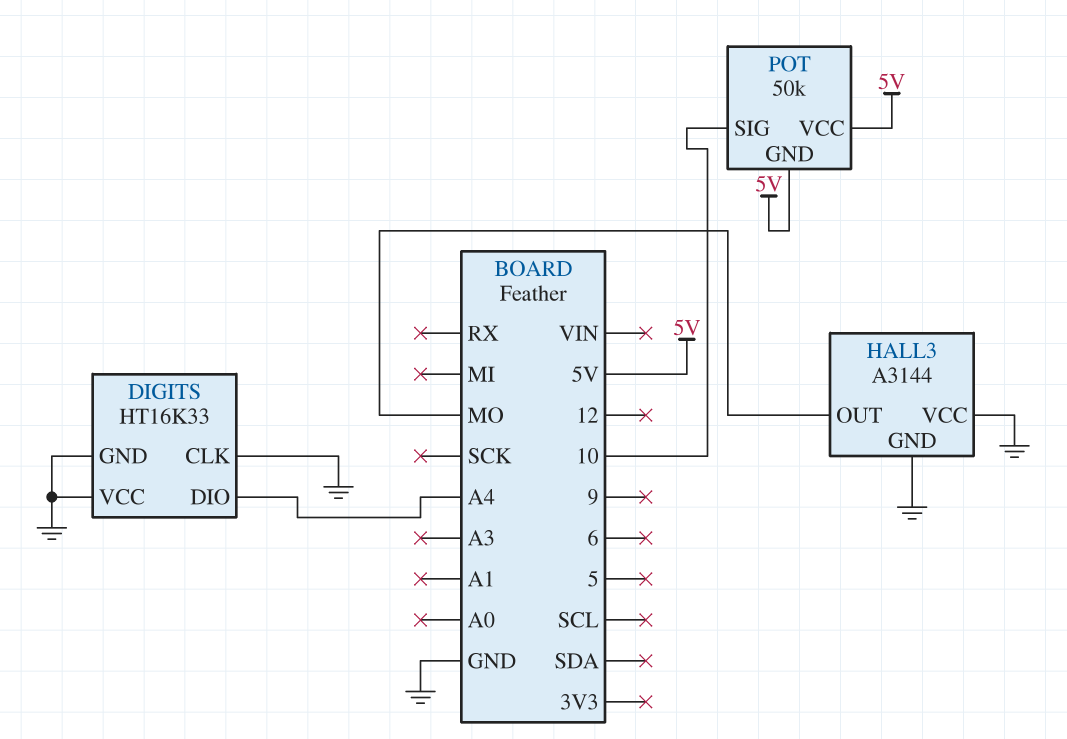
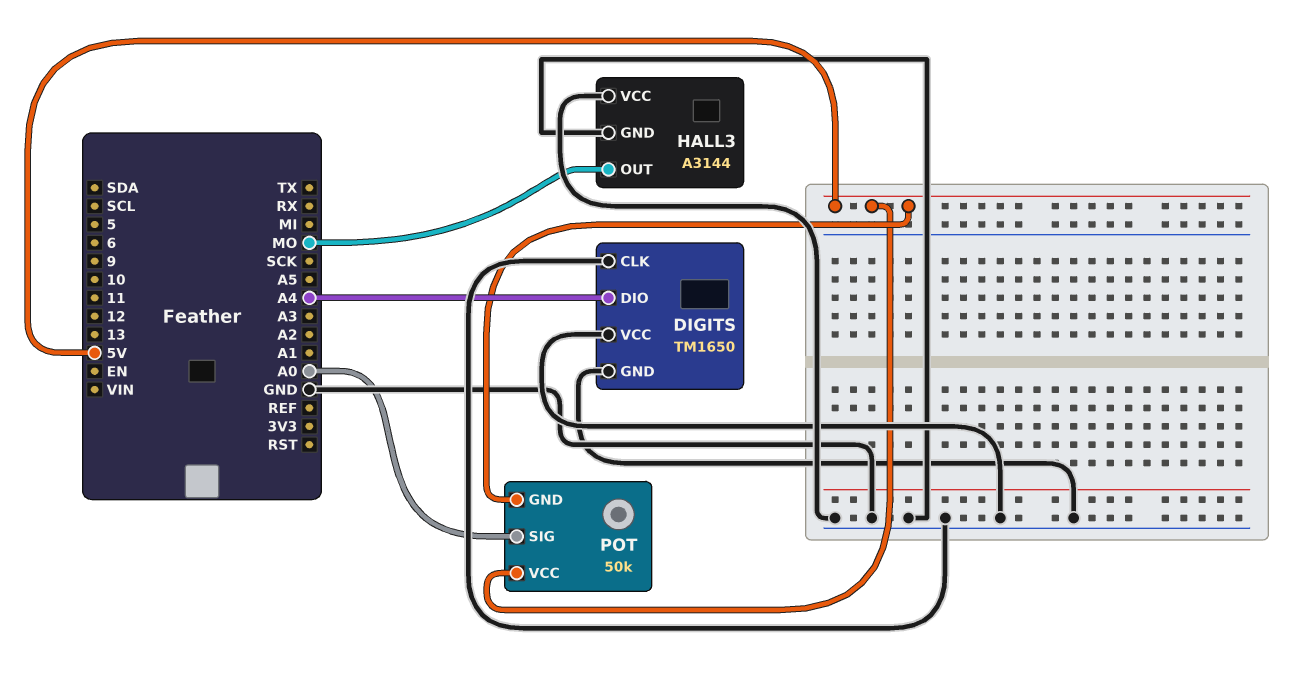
DIGITS: HT16K33 -> TM1650
POT pin SIG: 10 -> A0

